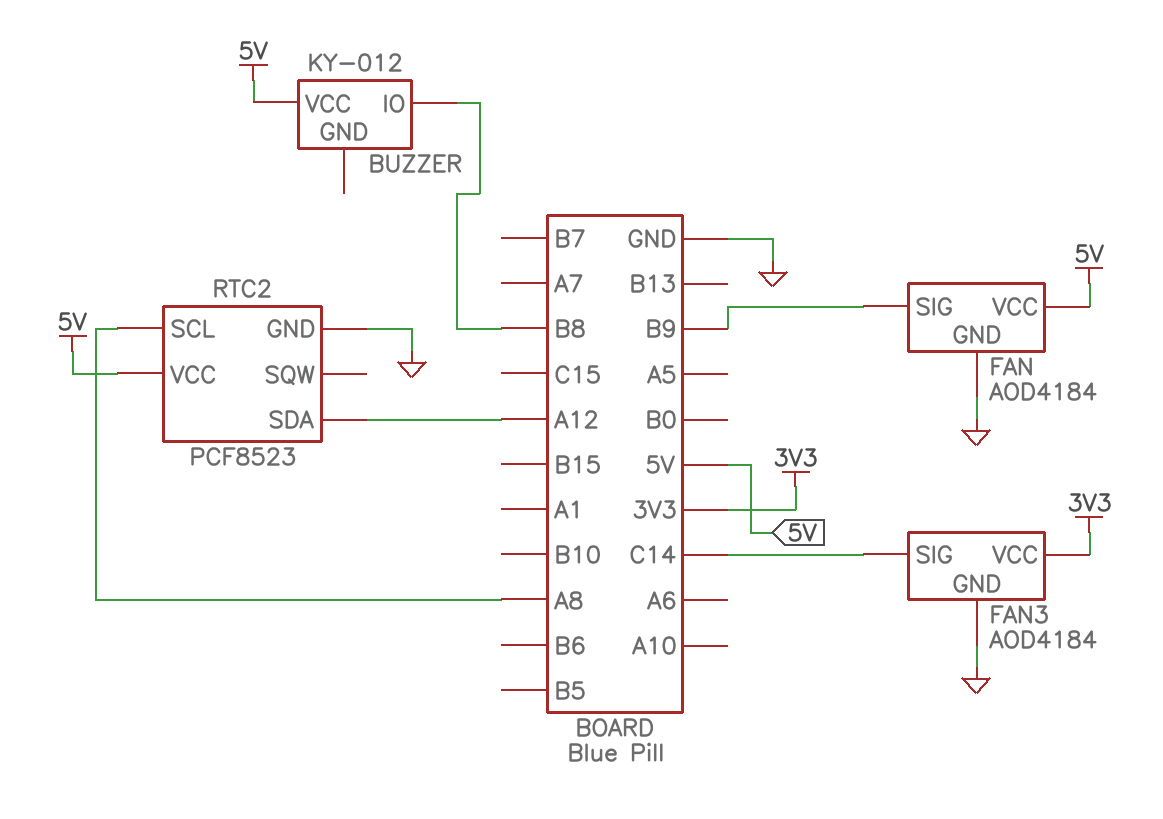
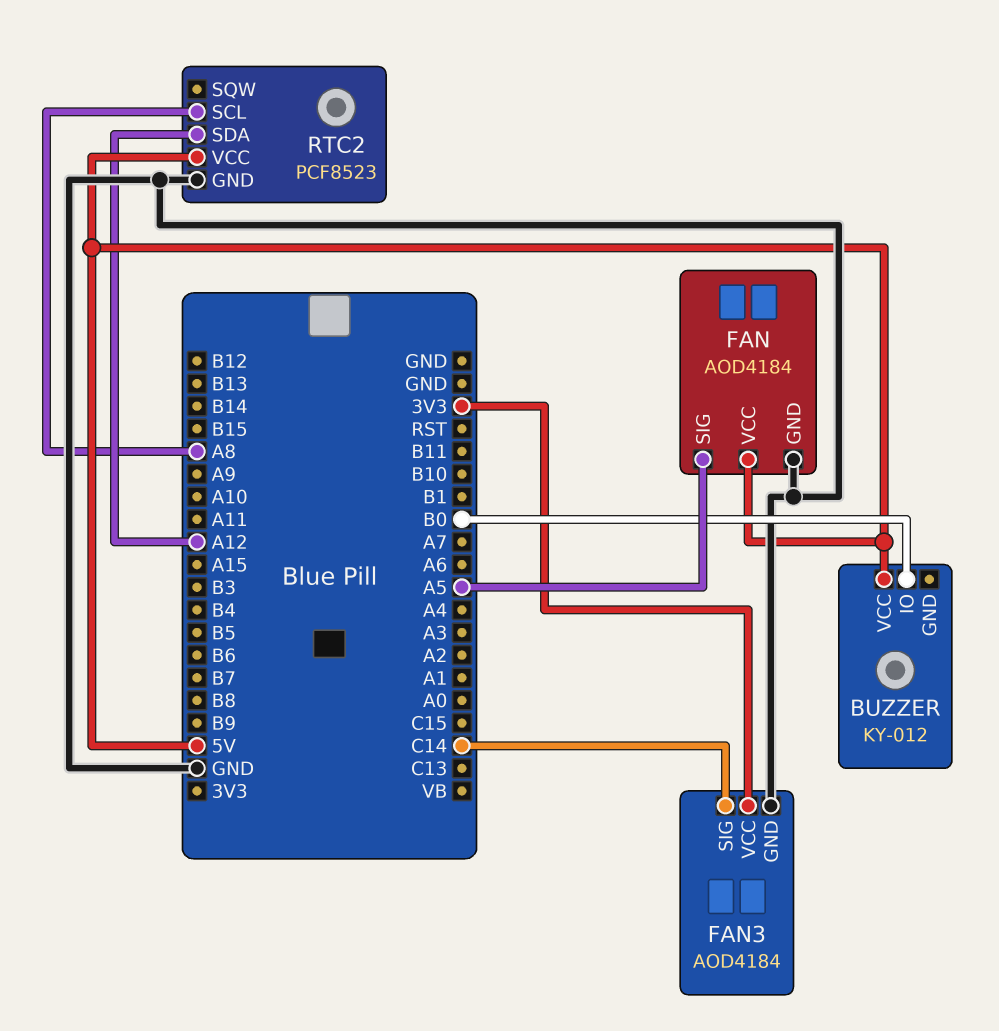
BUZZER pin IO: B8 -> B0
FAN pin SIG: B9 -> A5

